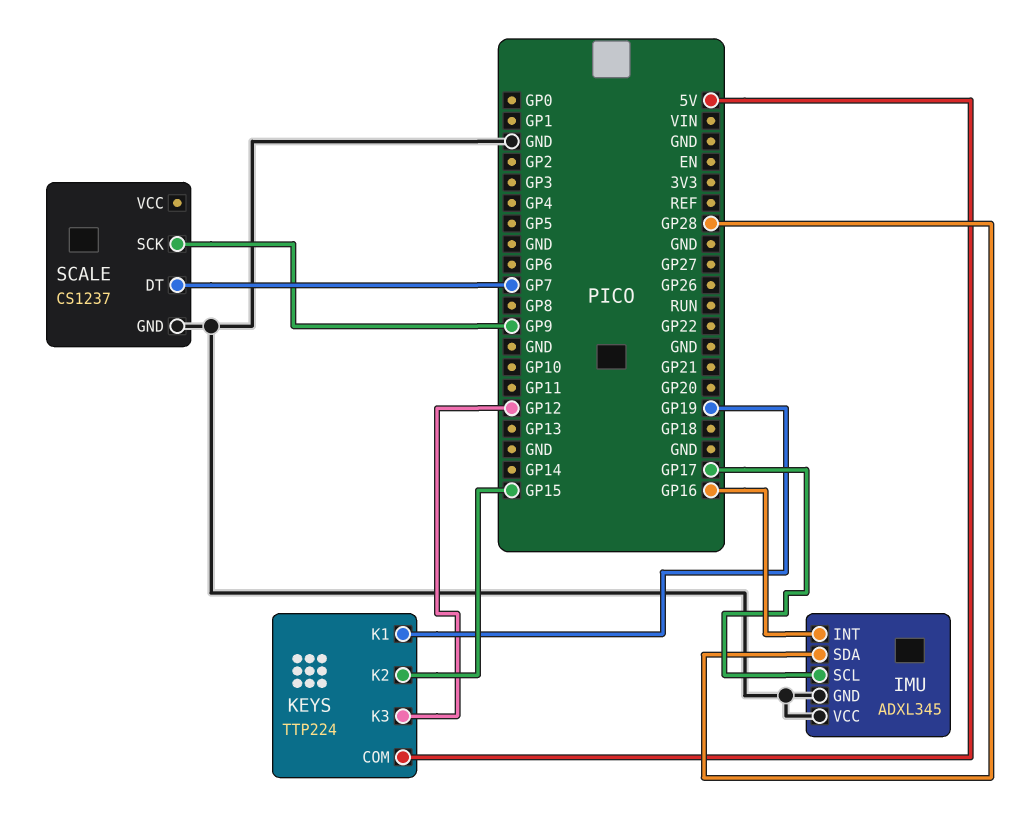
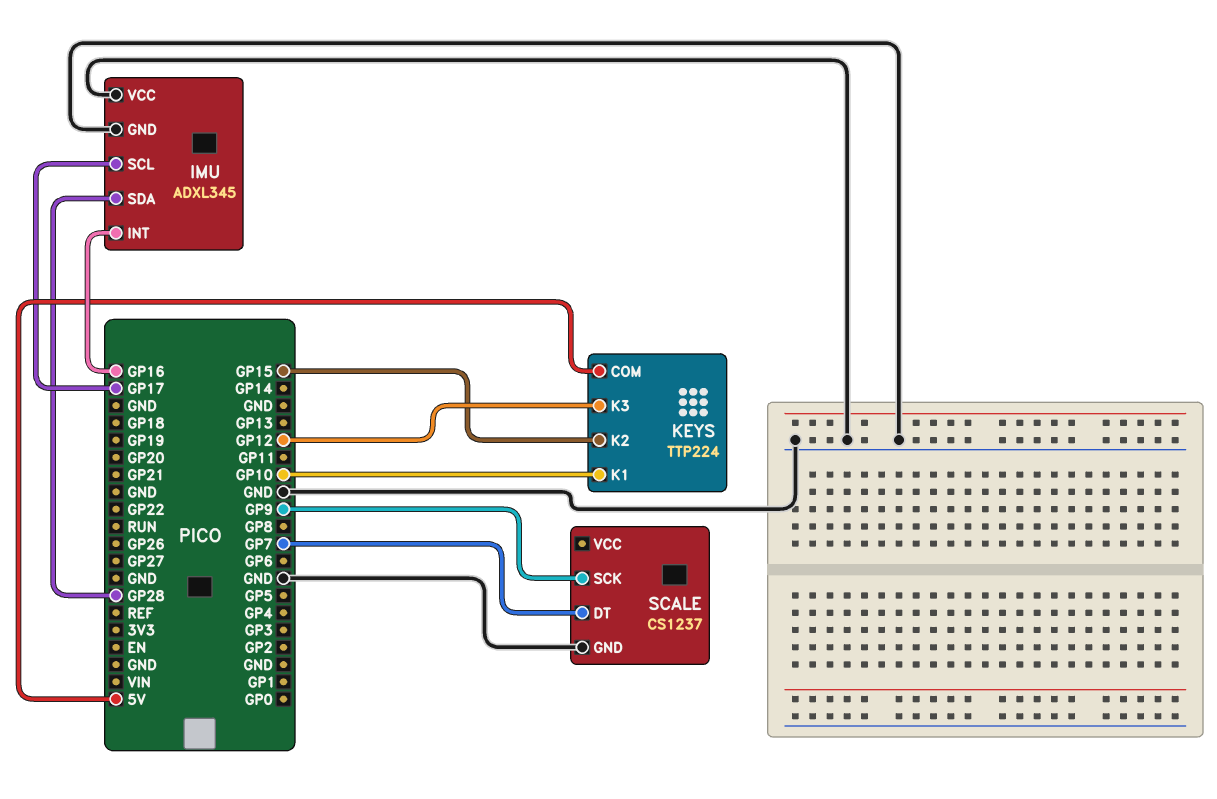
KEYS pin K1: GP19 -> GP10

